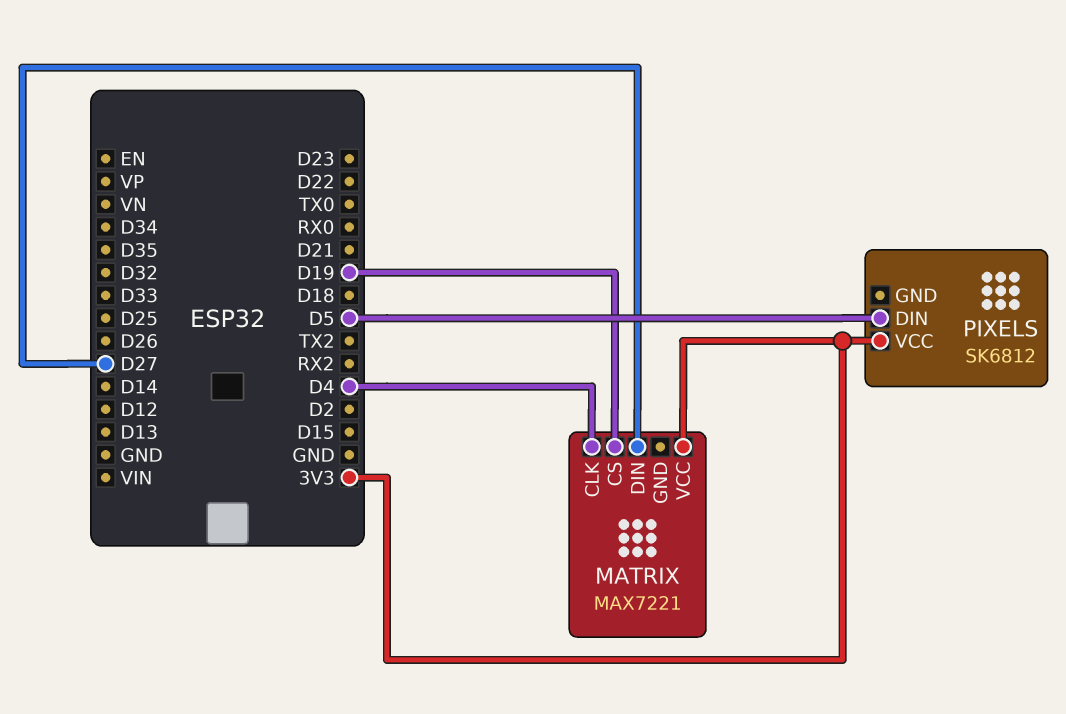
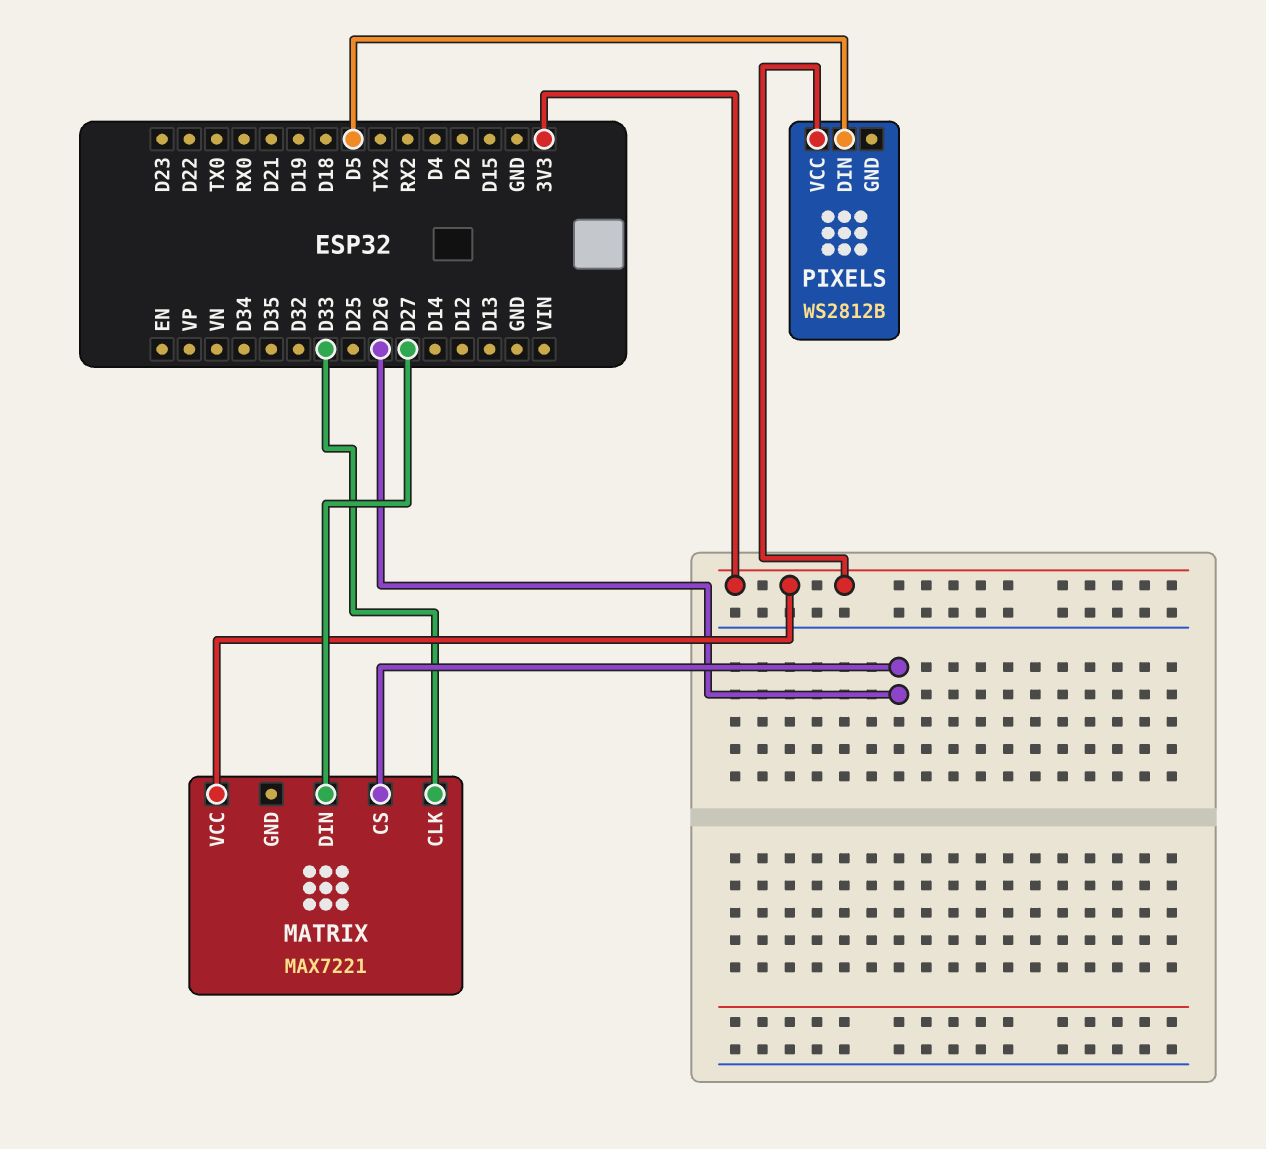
MATRIX pin CLK: D4 -> D33
MATRIX pin CS: D19 -> D26
PIXELS: SK6812 -> WS2812B

